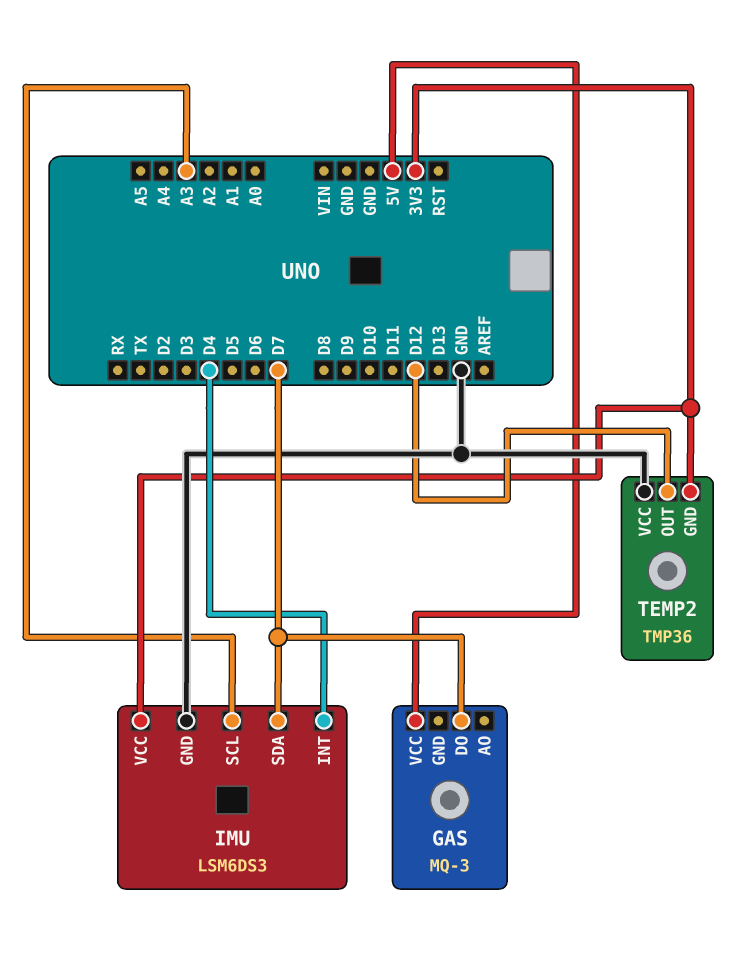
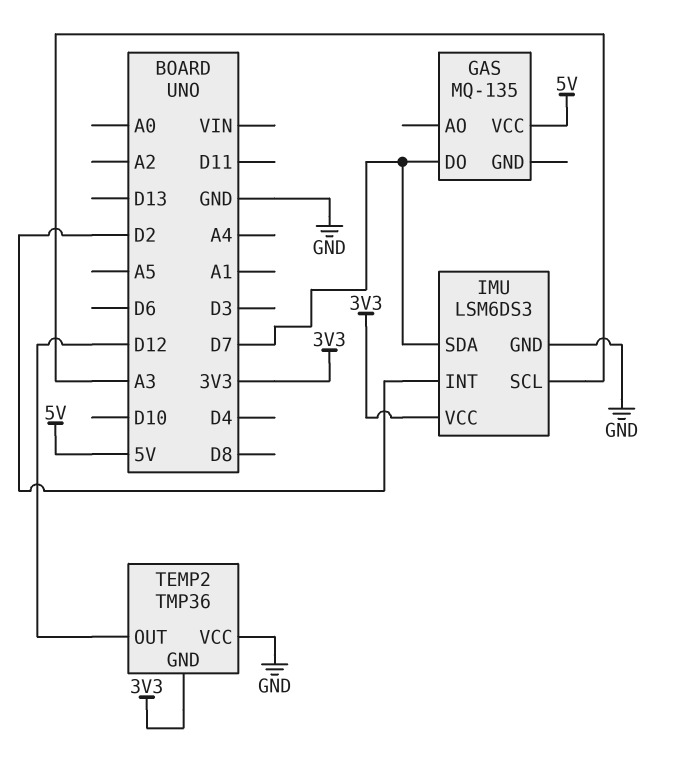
GAS: MQ-3 -> MQ-135
IMU pin INT: D4 -> D2

